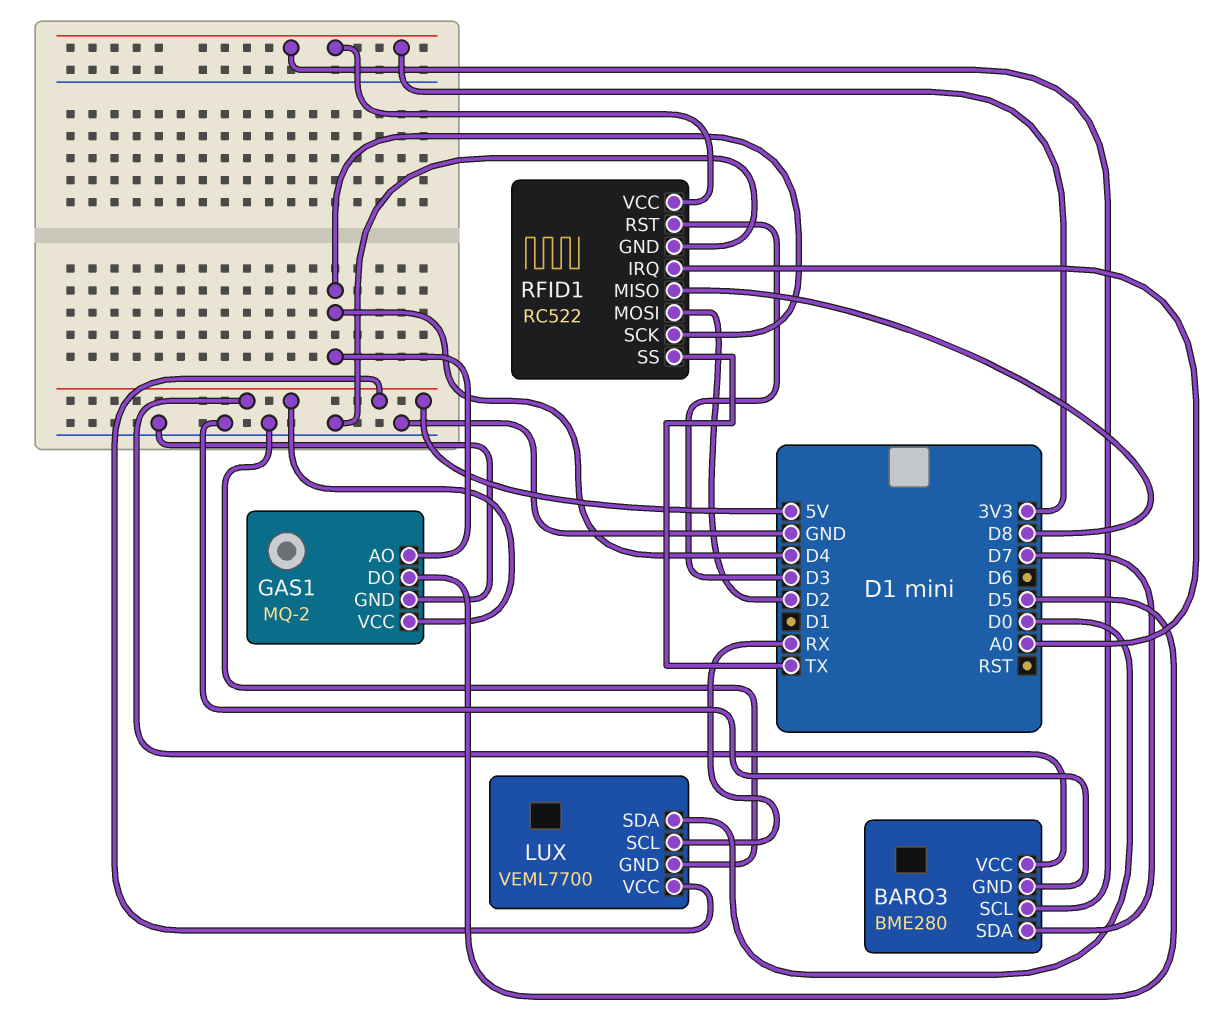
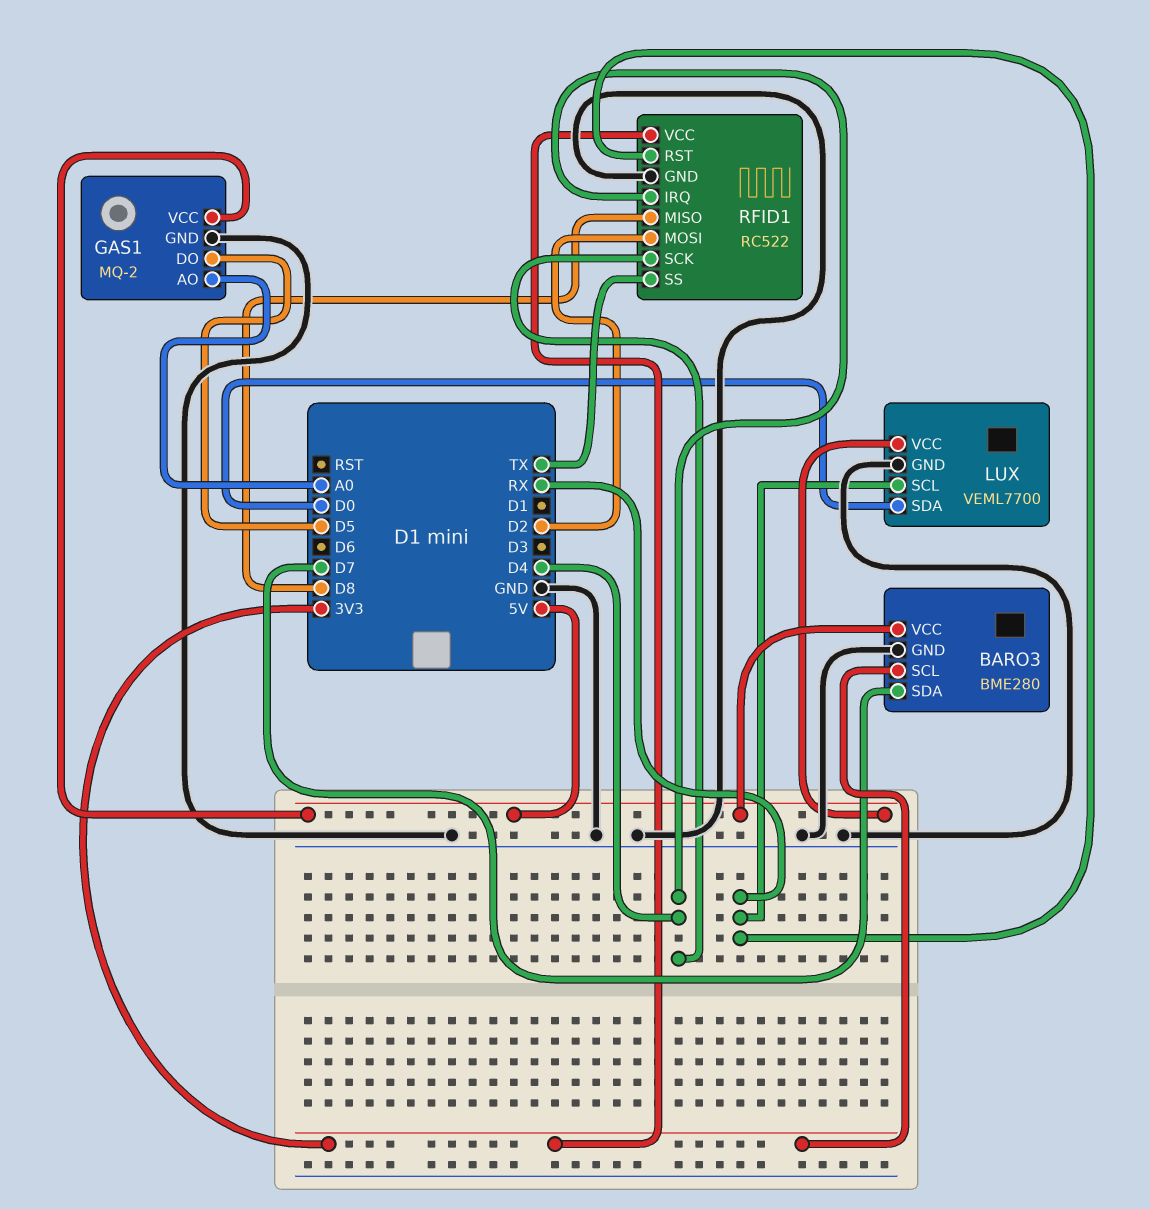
GAS1 pin AO: D4 -> A0
RFID1 pin IRQ: A0 -> D4
RFID1 pin RST: D3 -> RX

